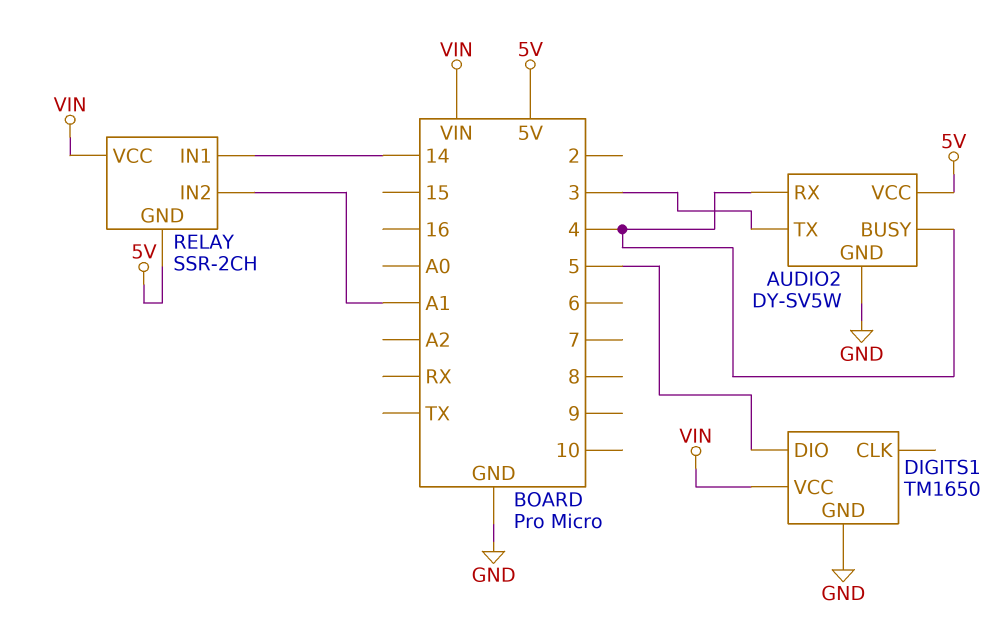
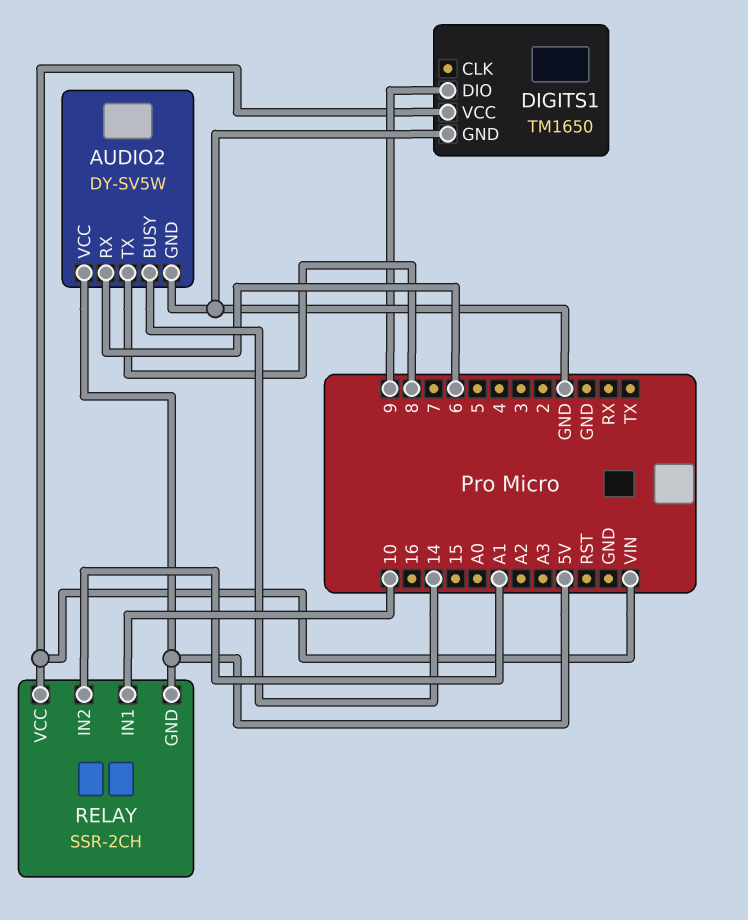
AUDIO2 pin BUSY: 4 -> 14
AUDIO2 pin RX: 4 -> 6
AUDIO2 pin TX: 3 -> 8
DIGITS1 pin DIO: 5 -> 9
RELAY pin IN1: 14 -> 10

